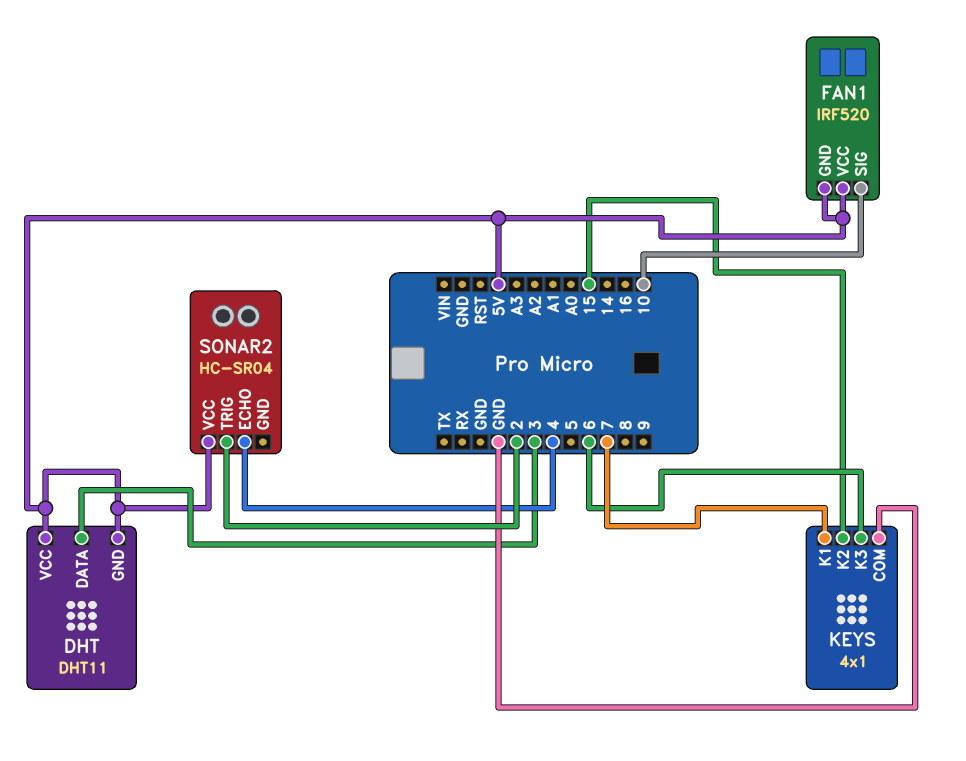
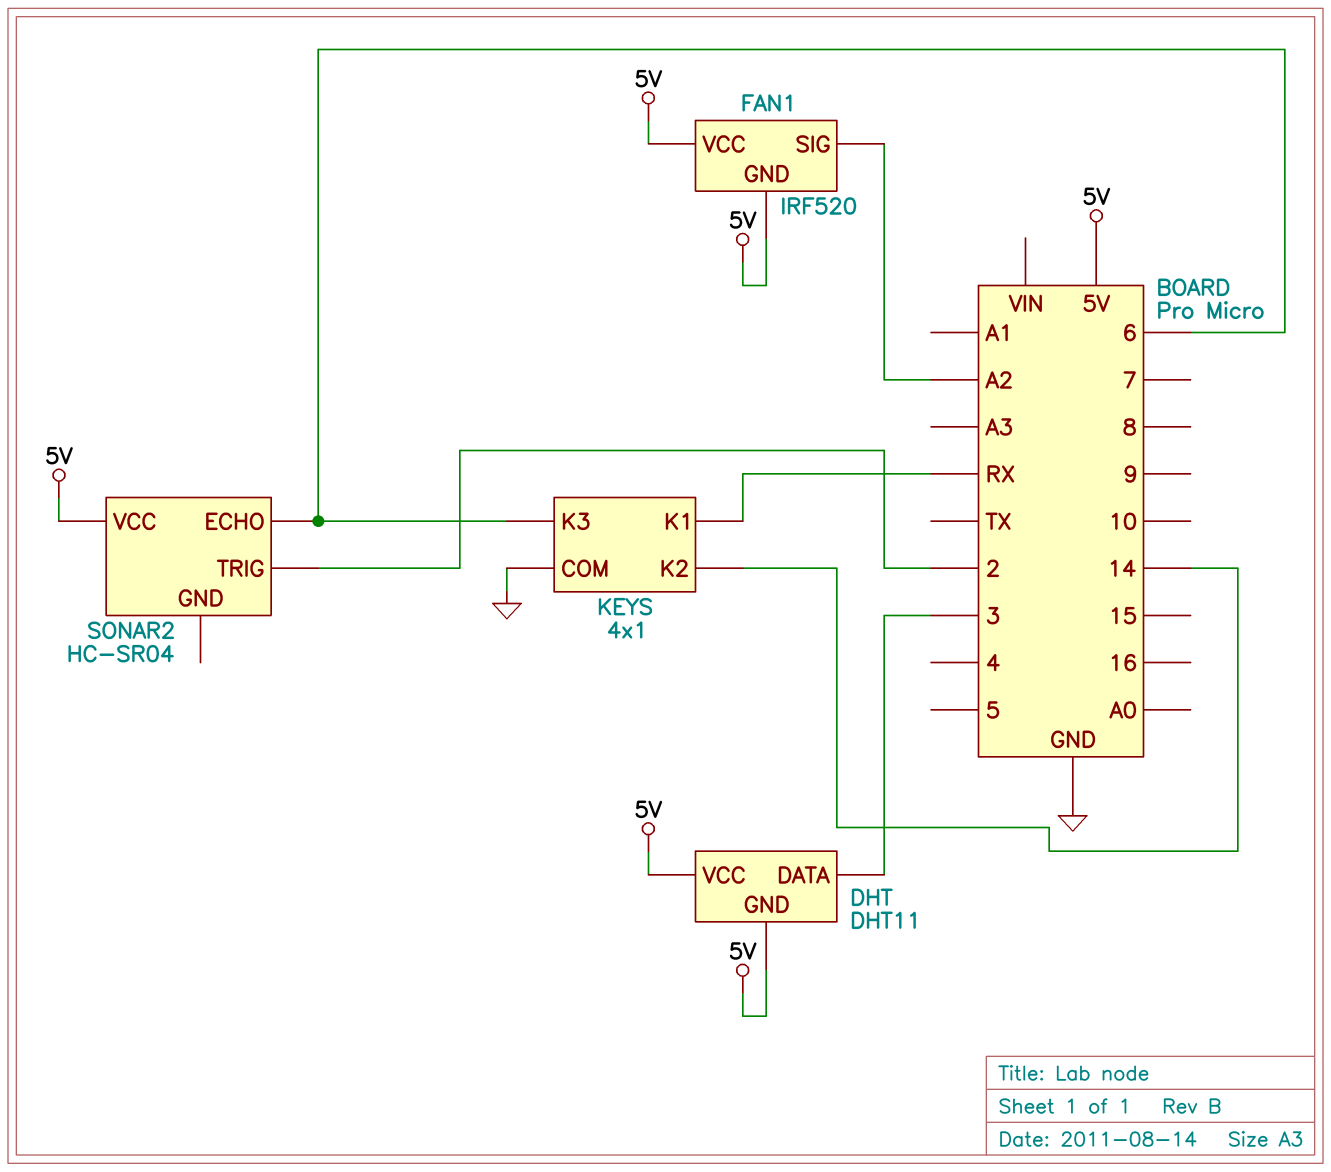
FAN1 pin SIG: 10 -> A2
KEYS pin K1: 7 -> RX
KEYS pin K2: 15 -> 14
SONAR2 pin ECHO: 4 -> 6

